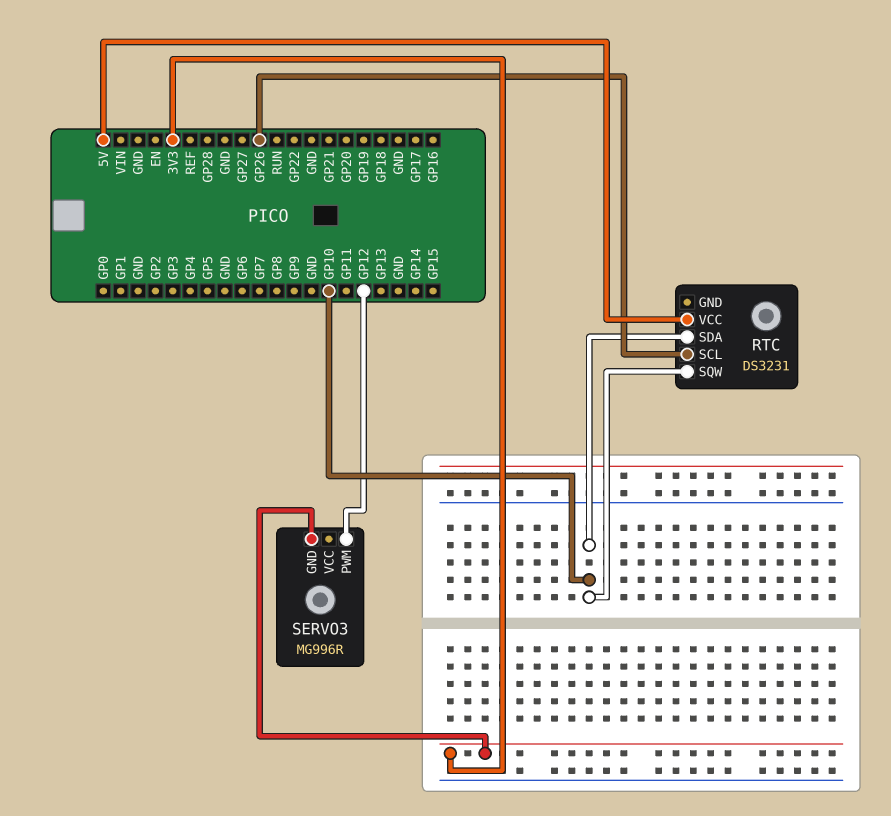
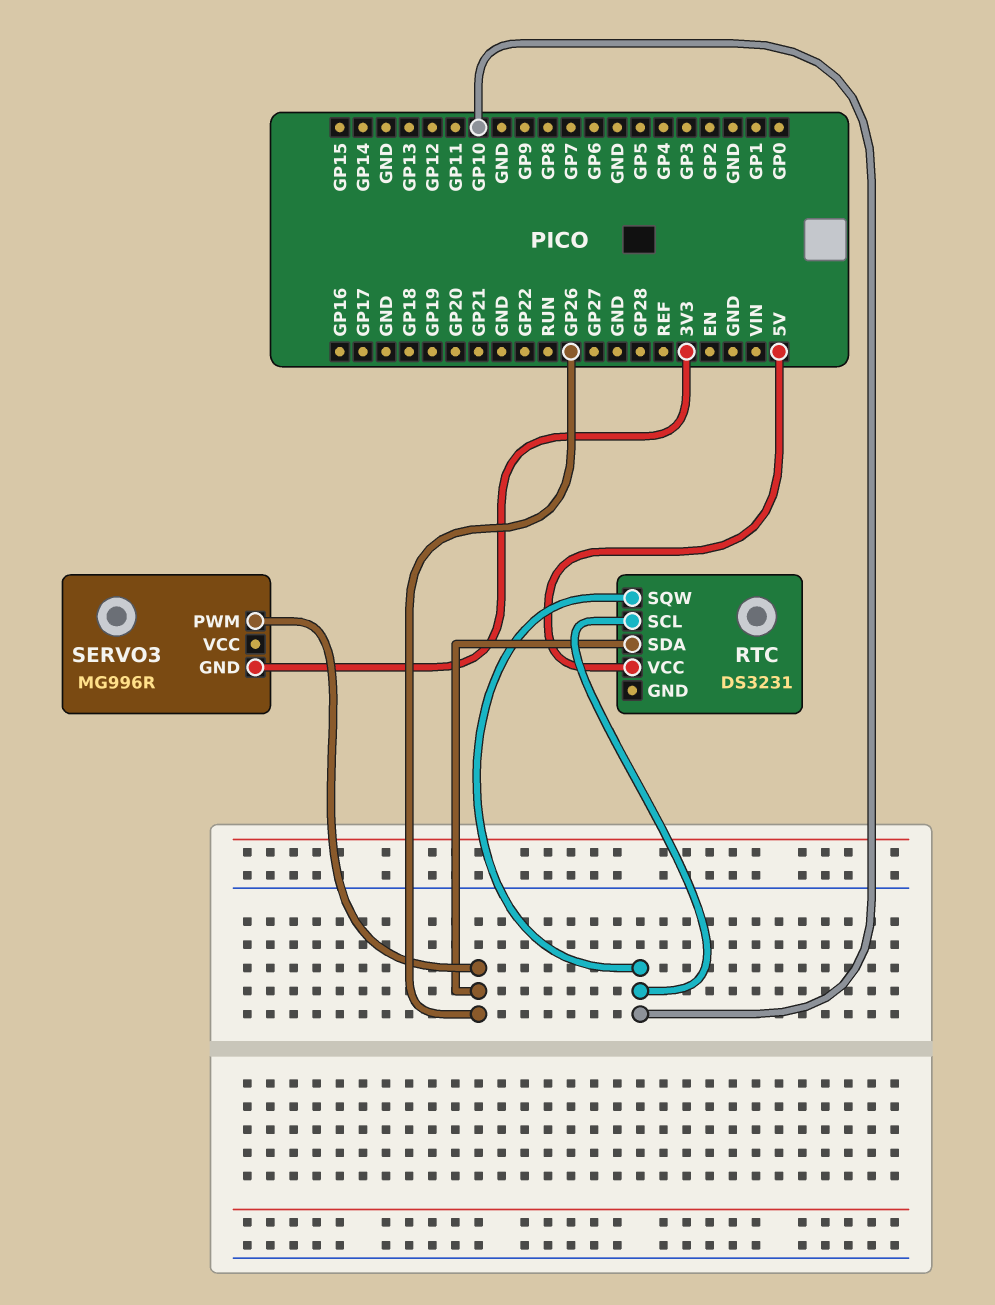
RTC pin SCL: GP26 -> GP10
RTC pin SDA: GP10 -> GP26
SERVO3 pin PWM: GP12 -> GP26

